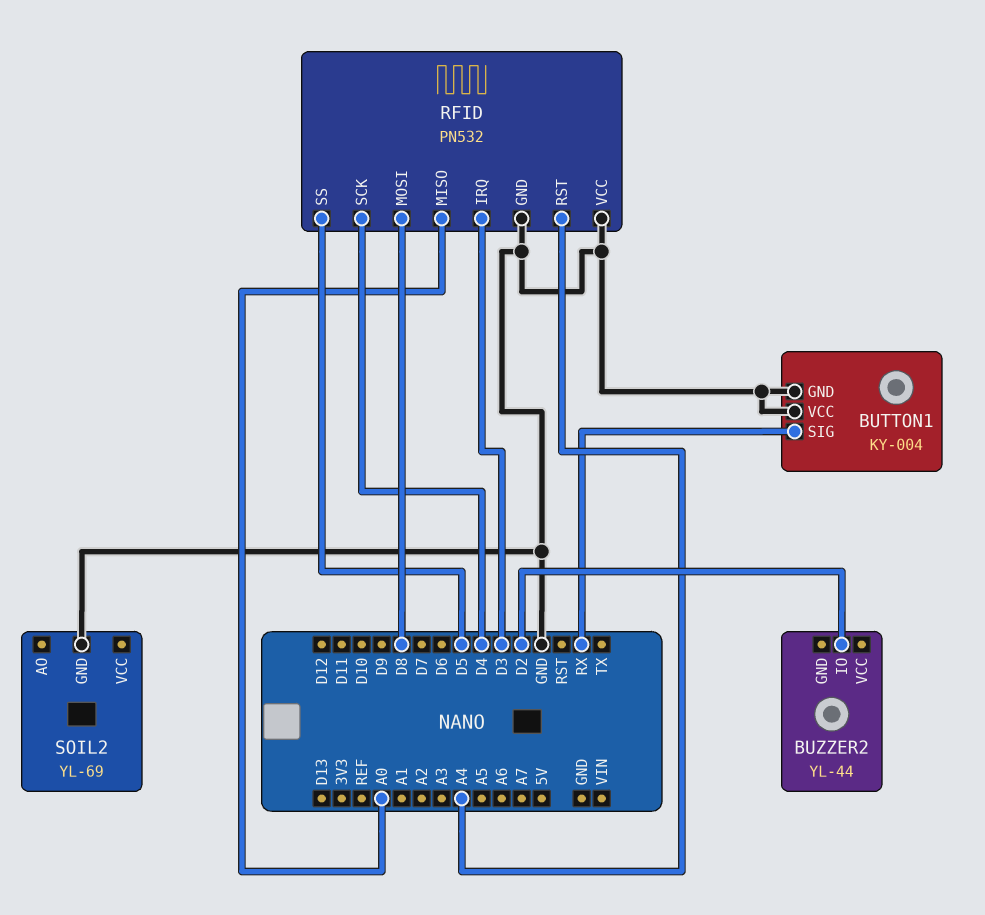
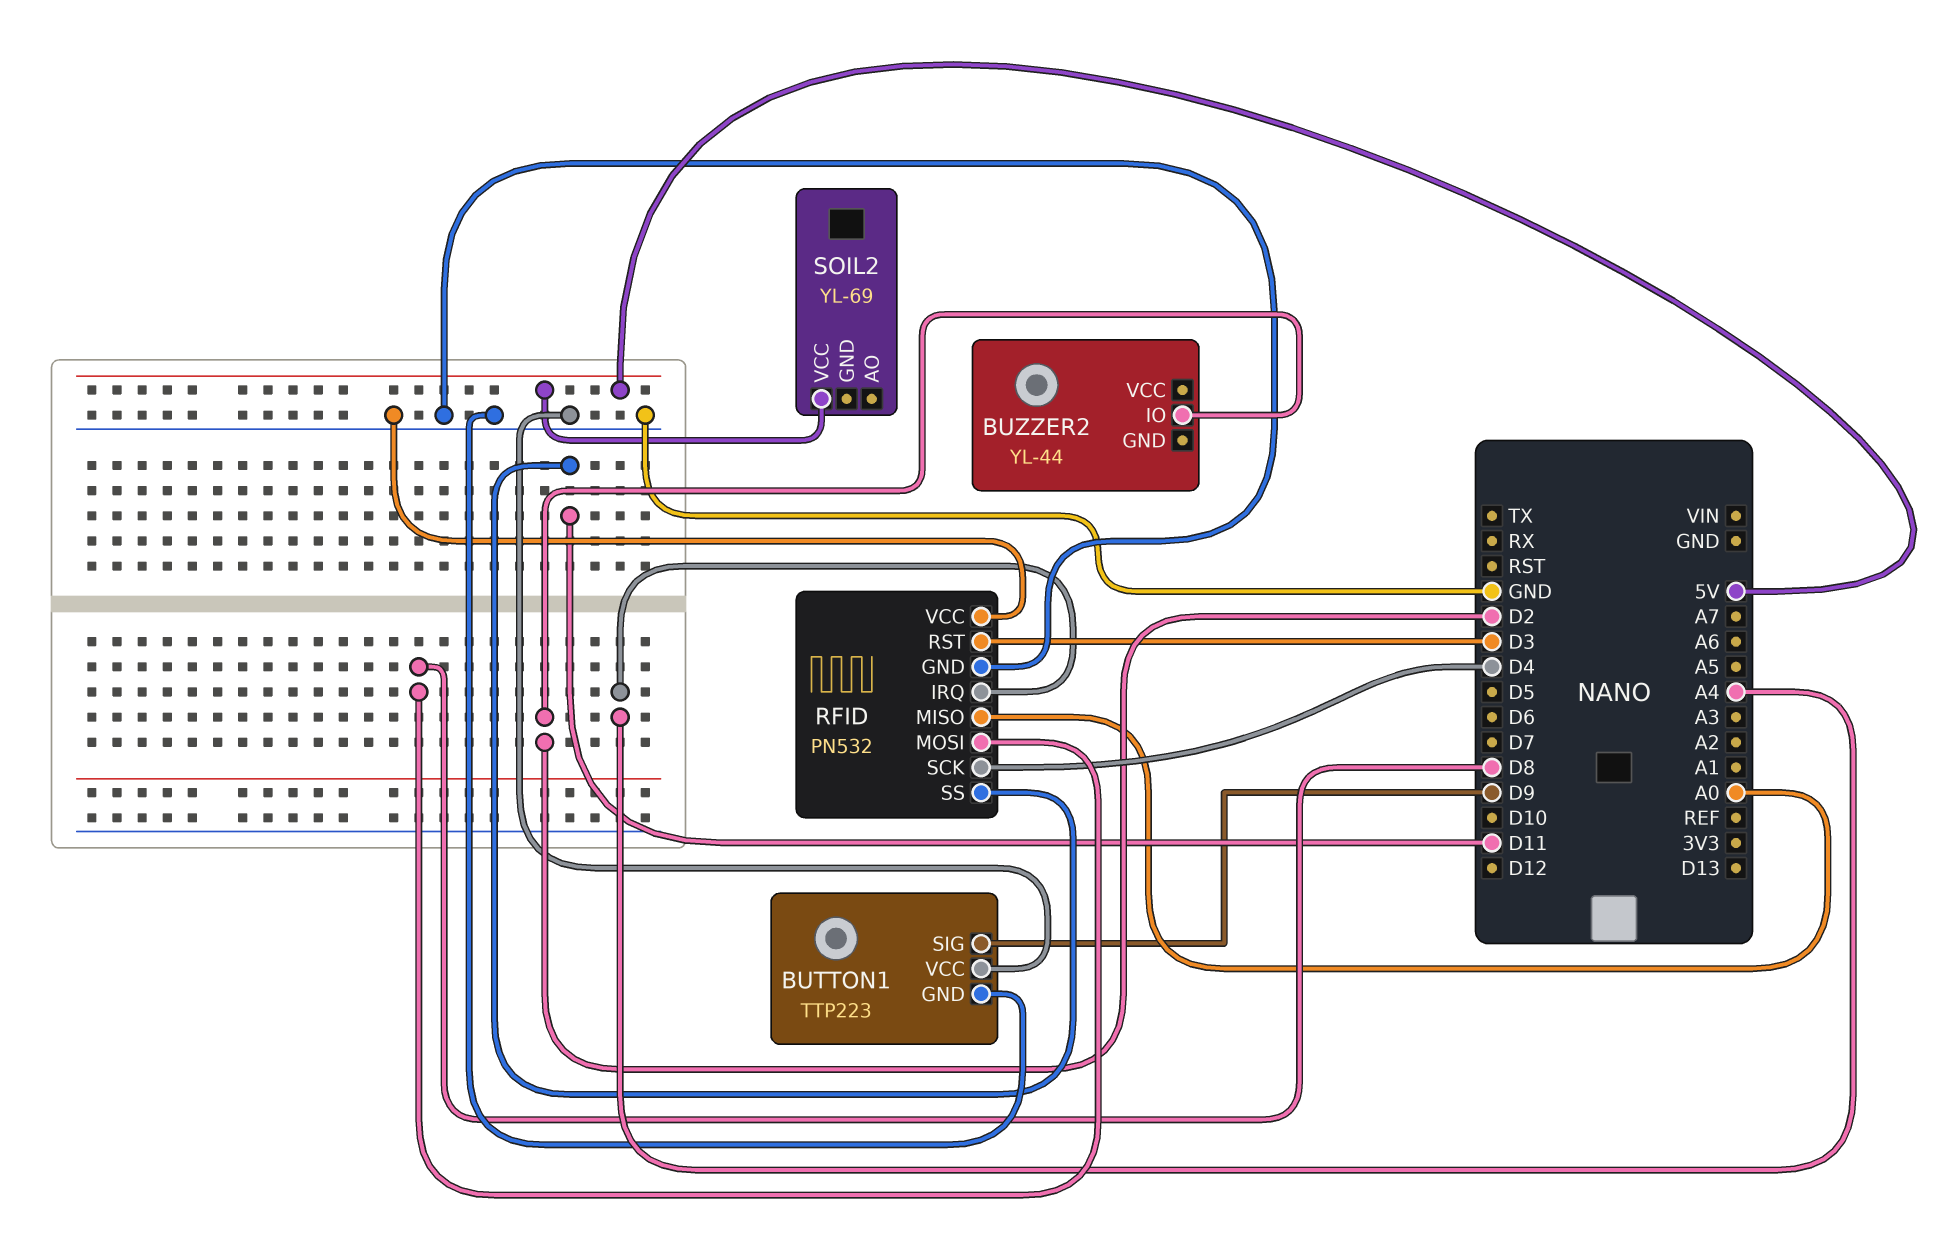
BUTTON1: KY-004 -> TTP223
BUTTON1 pin SIG: RX -> D9
RFID pin IRQ: D3 -> A4
RFID pin RST: A4 -> D3
RFID pin SS: D5 -> D11
SOIL2 pin GND: GND -> none
SOIL2 pin VCC: none -> 5V

